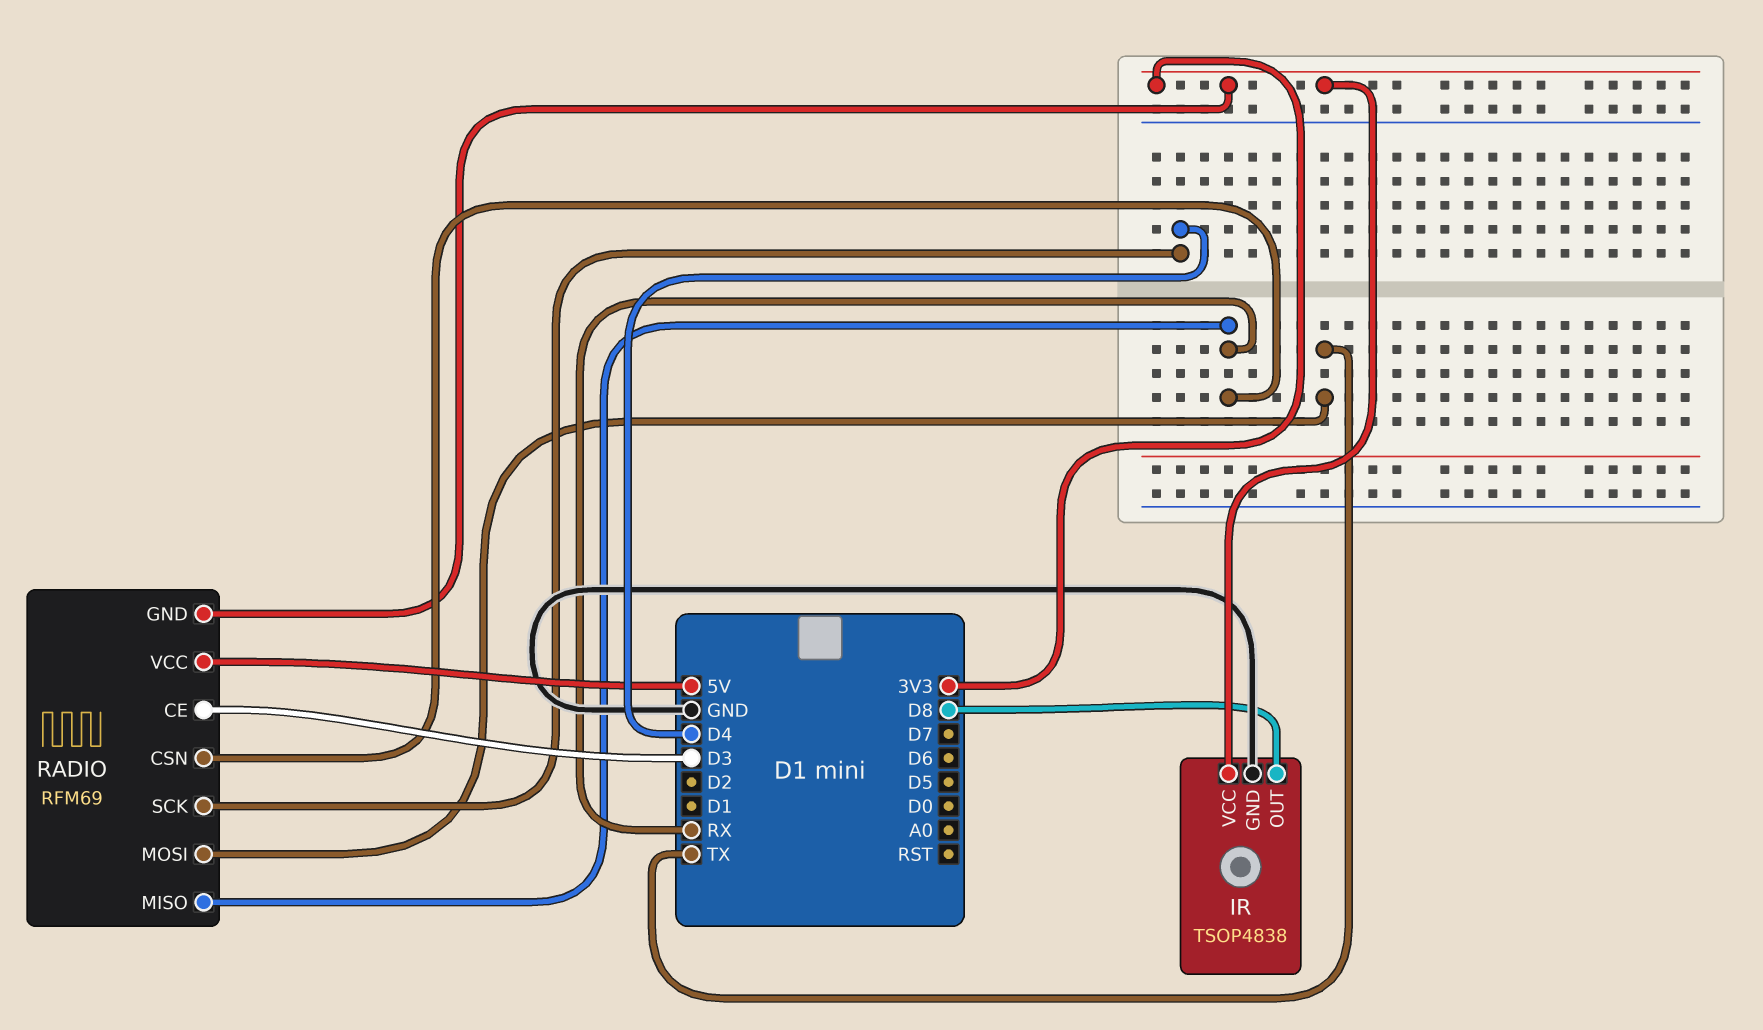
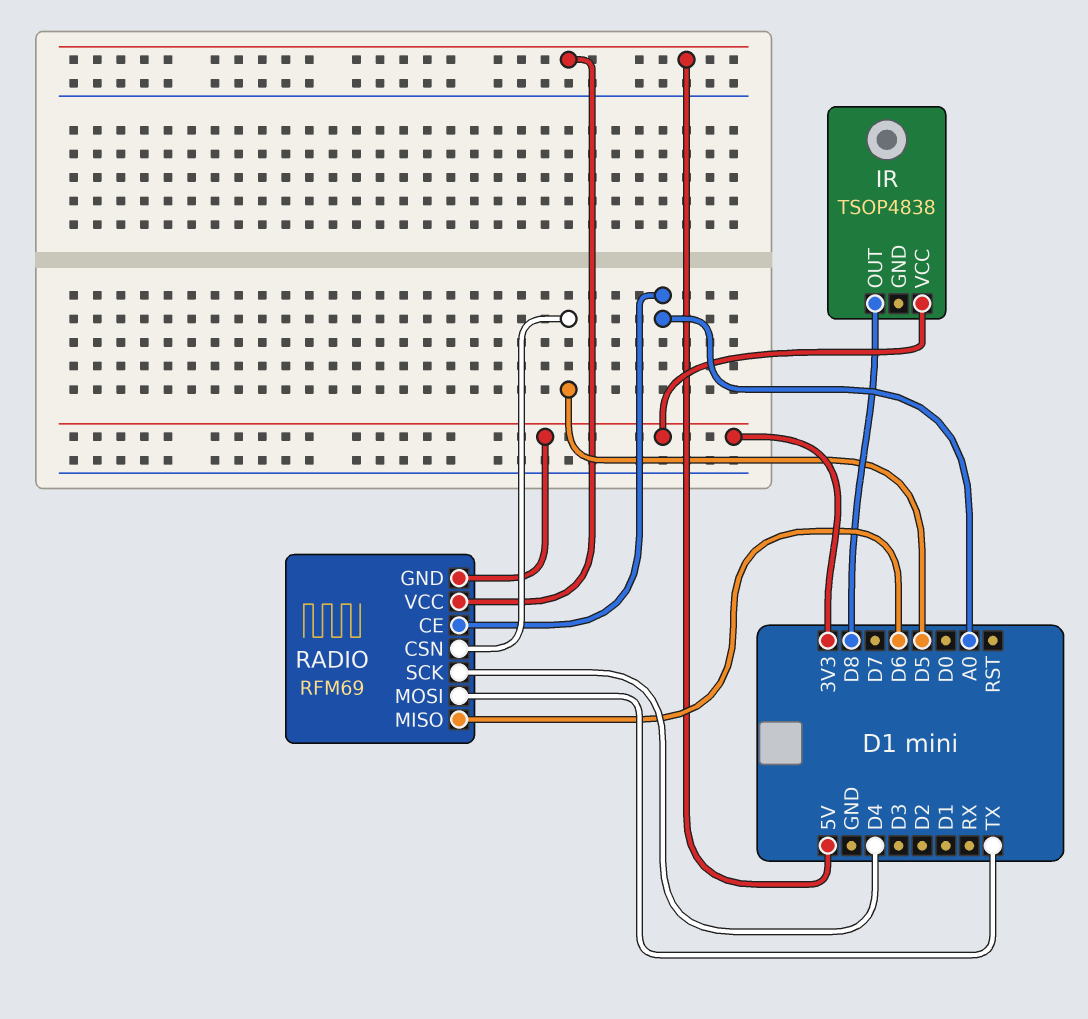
IR pin GND: GND -> none
RADIO pin CE: D3 -> A0
RADIO pin CSN: RX -> D5
RADIO pin MISO: RX -> D6

